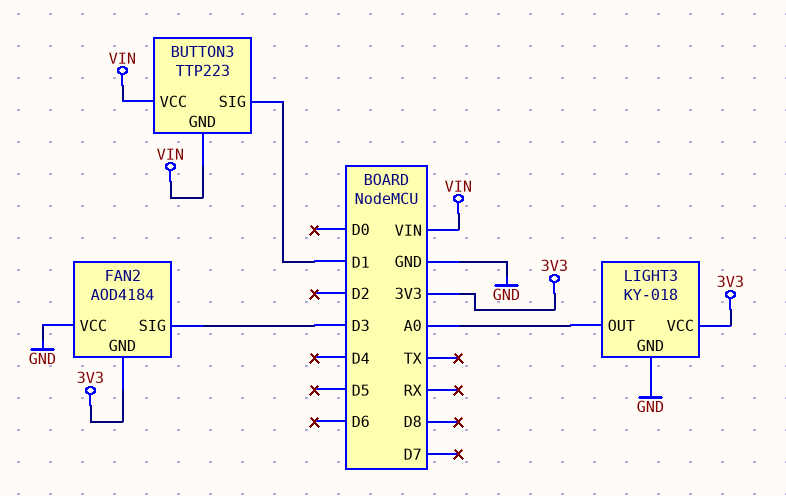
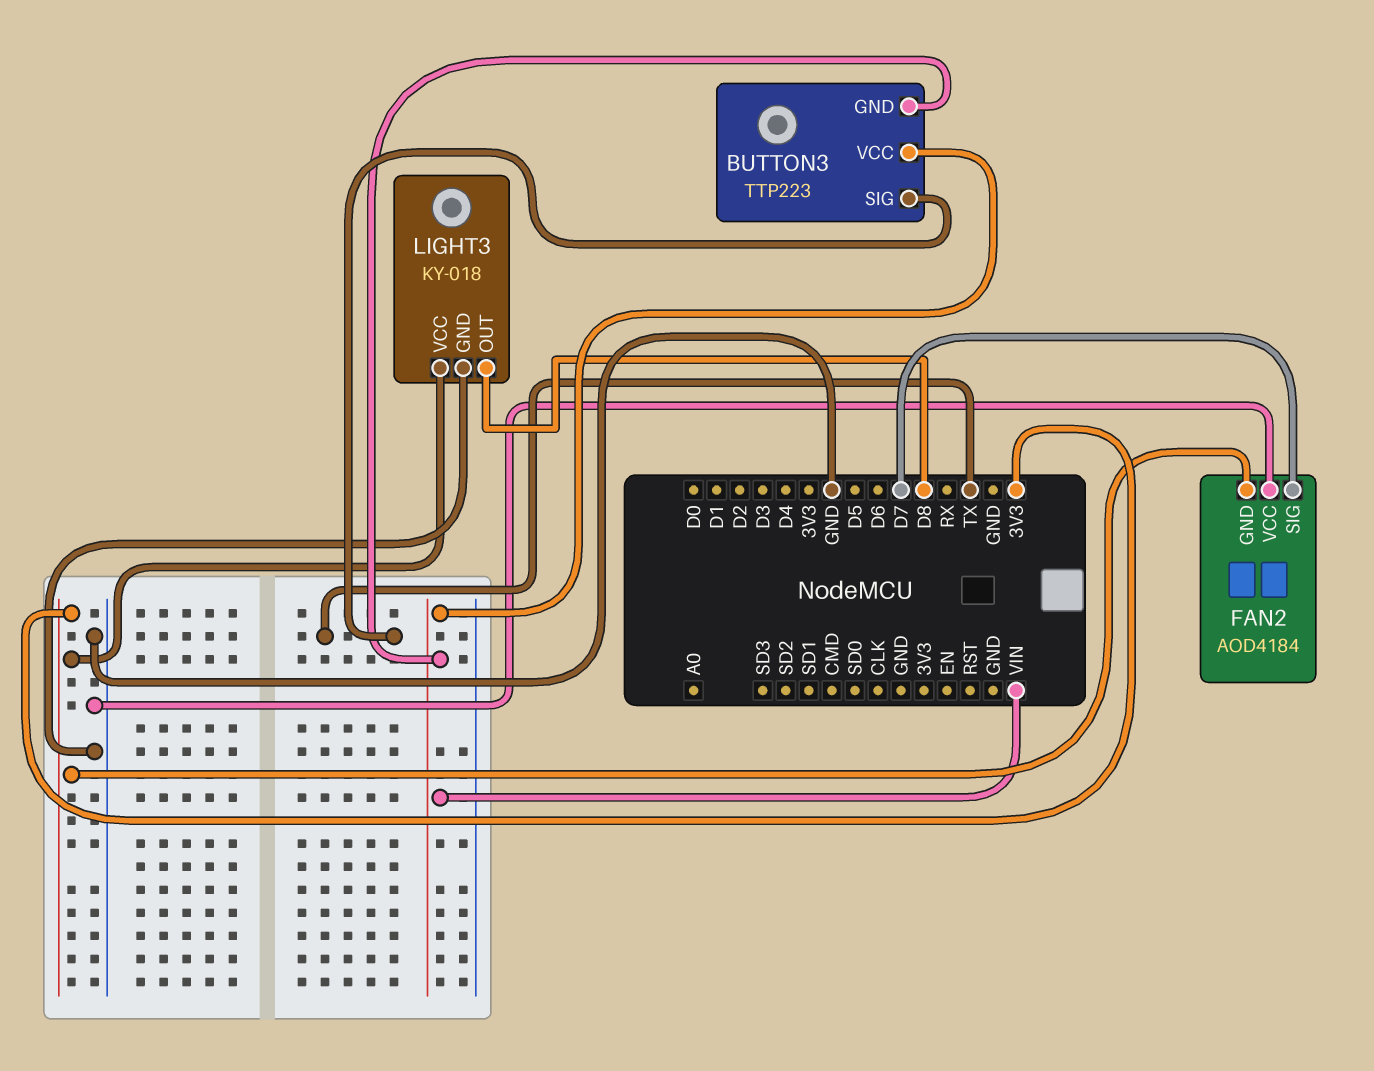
BUTTON3 pin SIG: D1 -> TX
FAN2 pin SIG: D3 -> D7
LIGHT3 pin OUT: A0 -> D8

